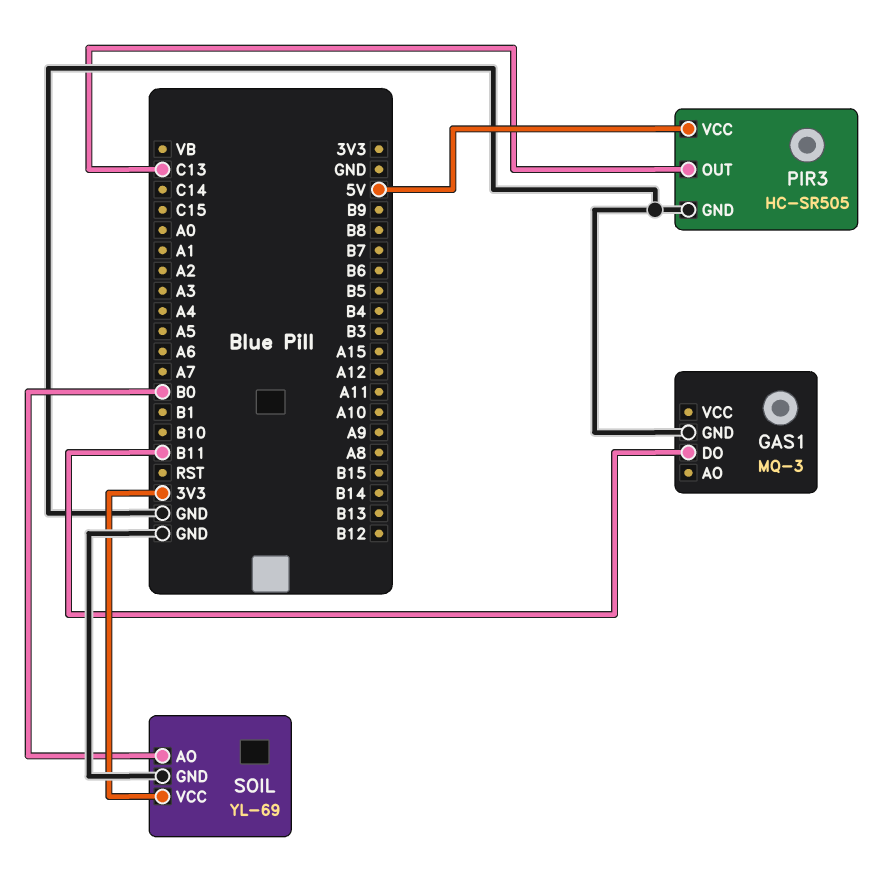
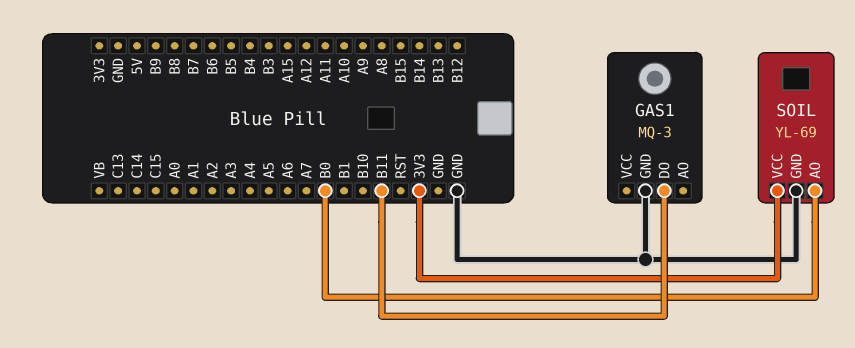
PIR3: HC-SR505 -> none
PIR3 pin GND: GND -> none
PIR3 pin OUT: C13 -> none
PIR3 pin VCC: 5V -> none

